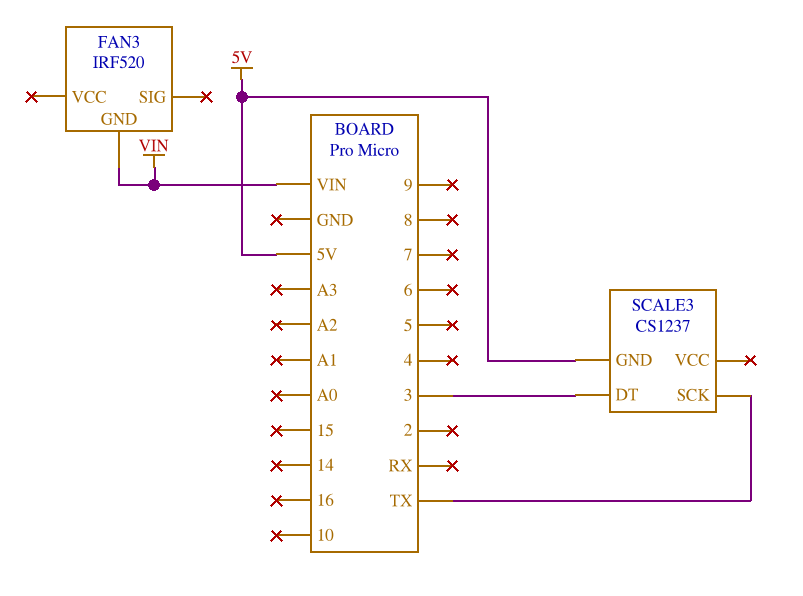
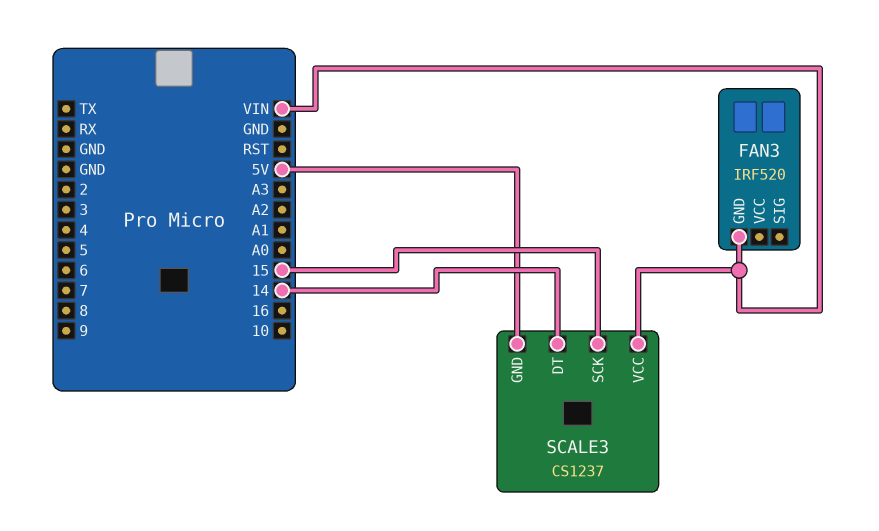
SCALE3 pin DT: 3 -> 14
SCALE3 pin SCK: TX -> 15
SCALE3 pin VCC: none -> VIN

